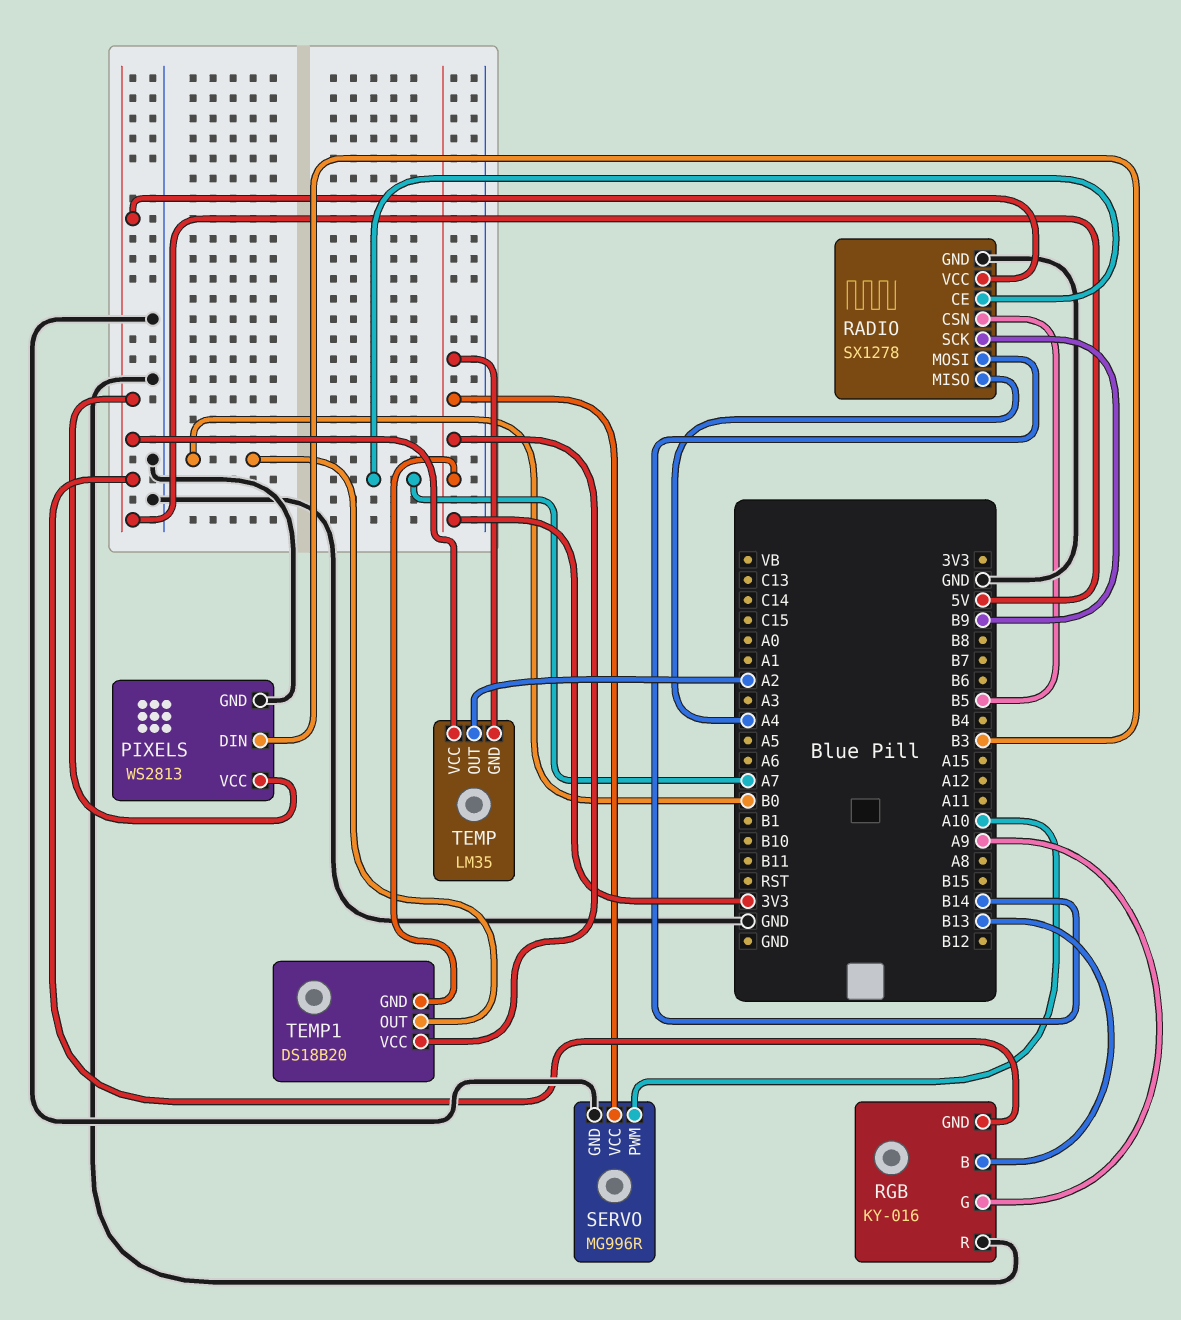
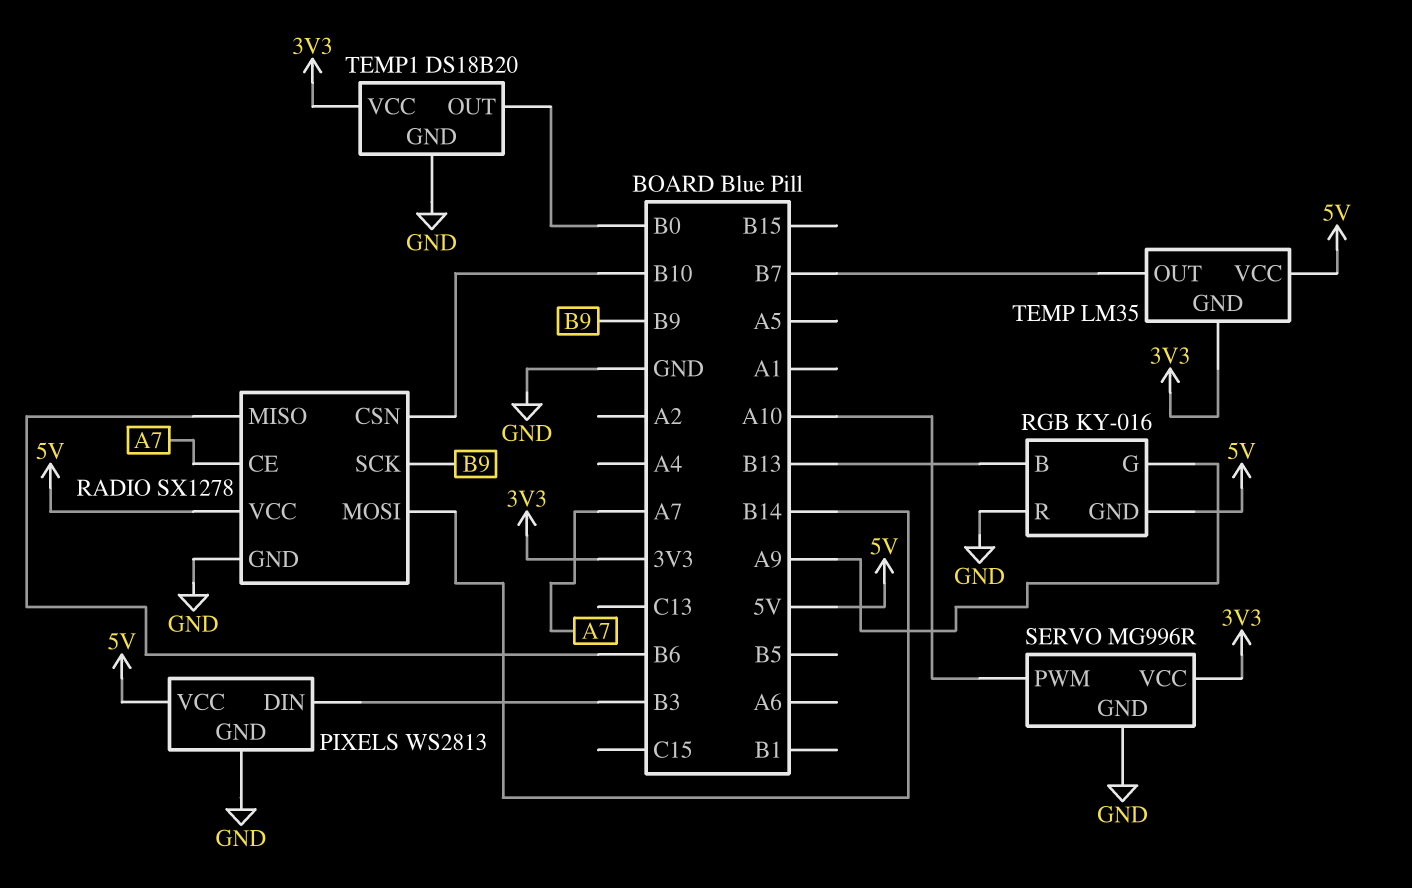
RADIO pin CSN: B5 -> B10
RADIO pin MISO: A4 -> B6
TEMP pin OUT: A2 -> B7
TEMP1 pin GND: 3V3 -> GND

